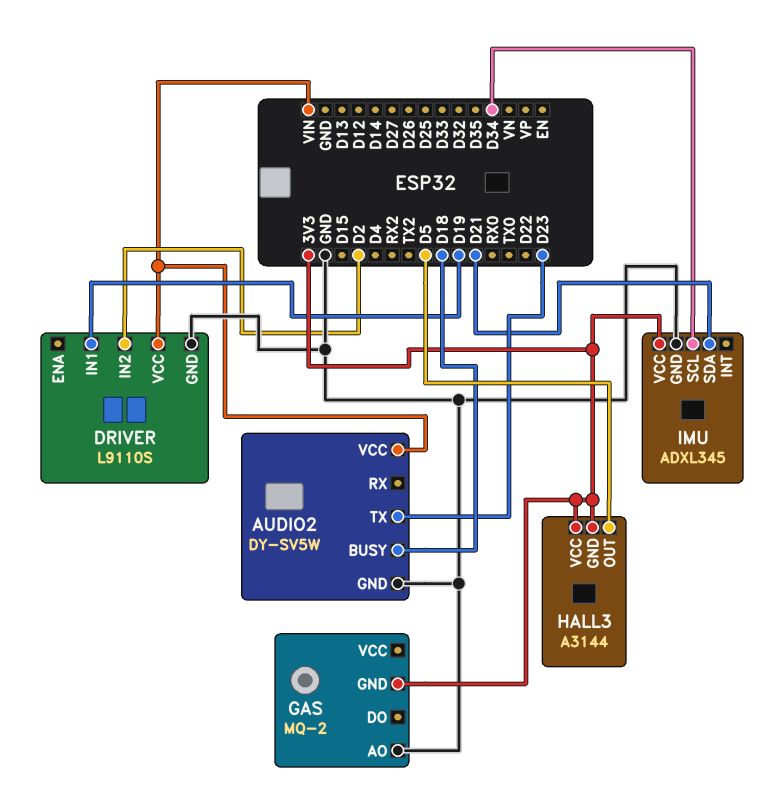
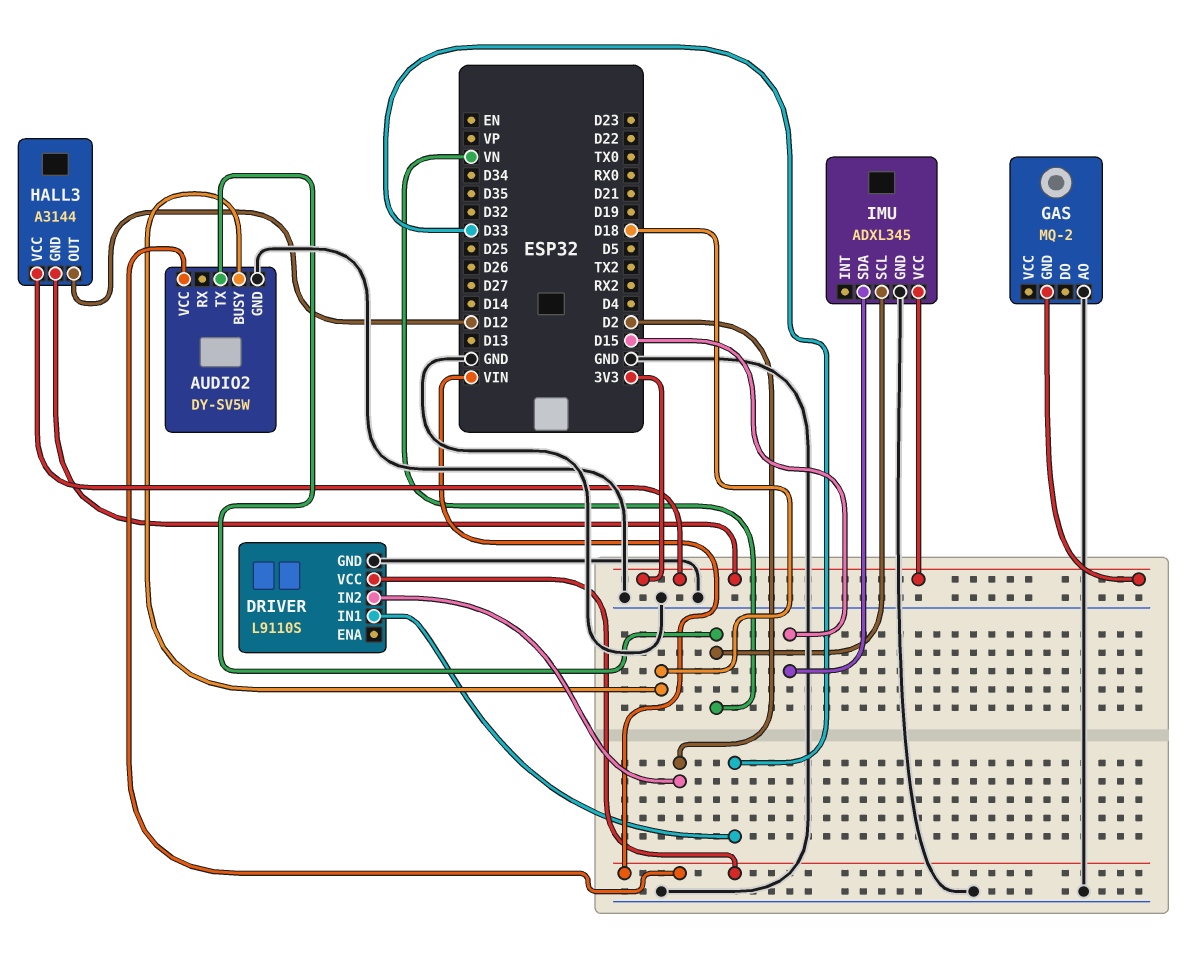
AUDIO2 pin TX: D23 -> VN
DRIVER pin IN1: D19 -> D33
HALL3 pin OUT: D5 -> D12
IMU pin SCL: D34 -> VN
IMU pin SDA: D21 -> D15

